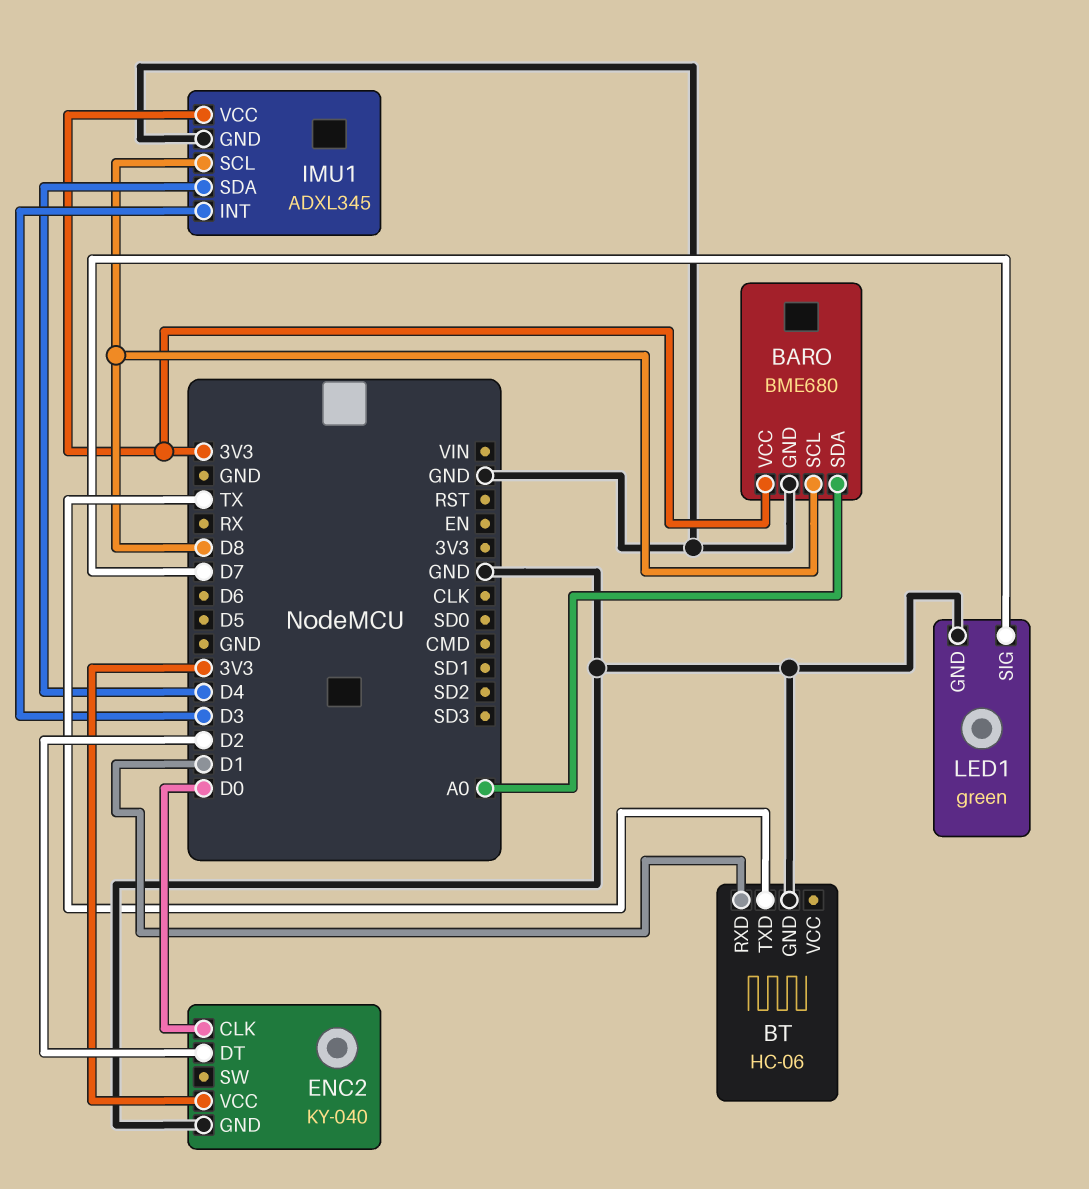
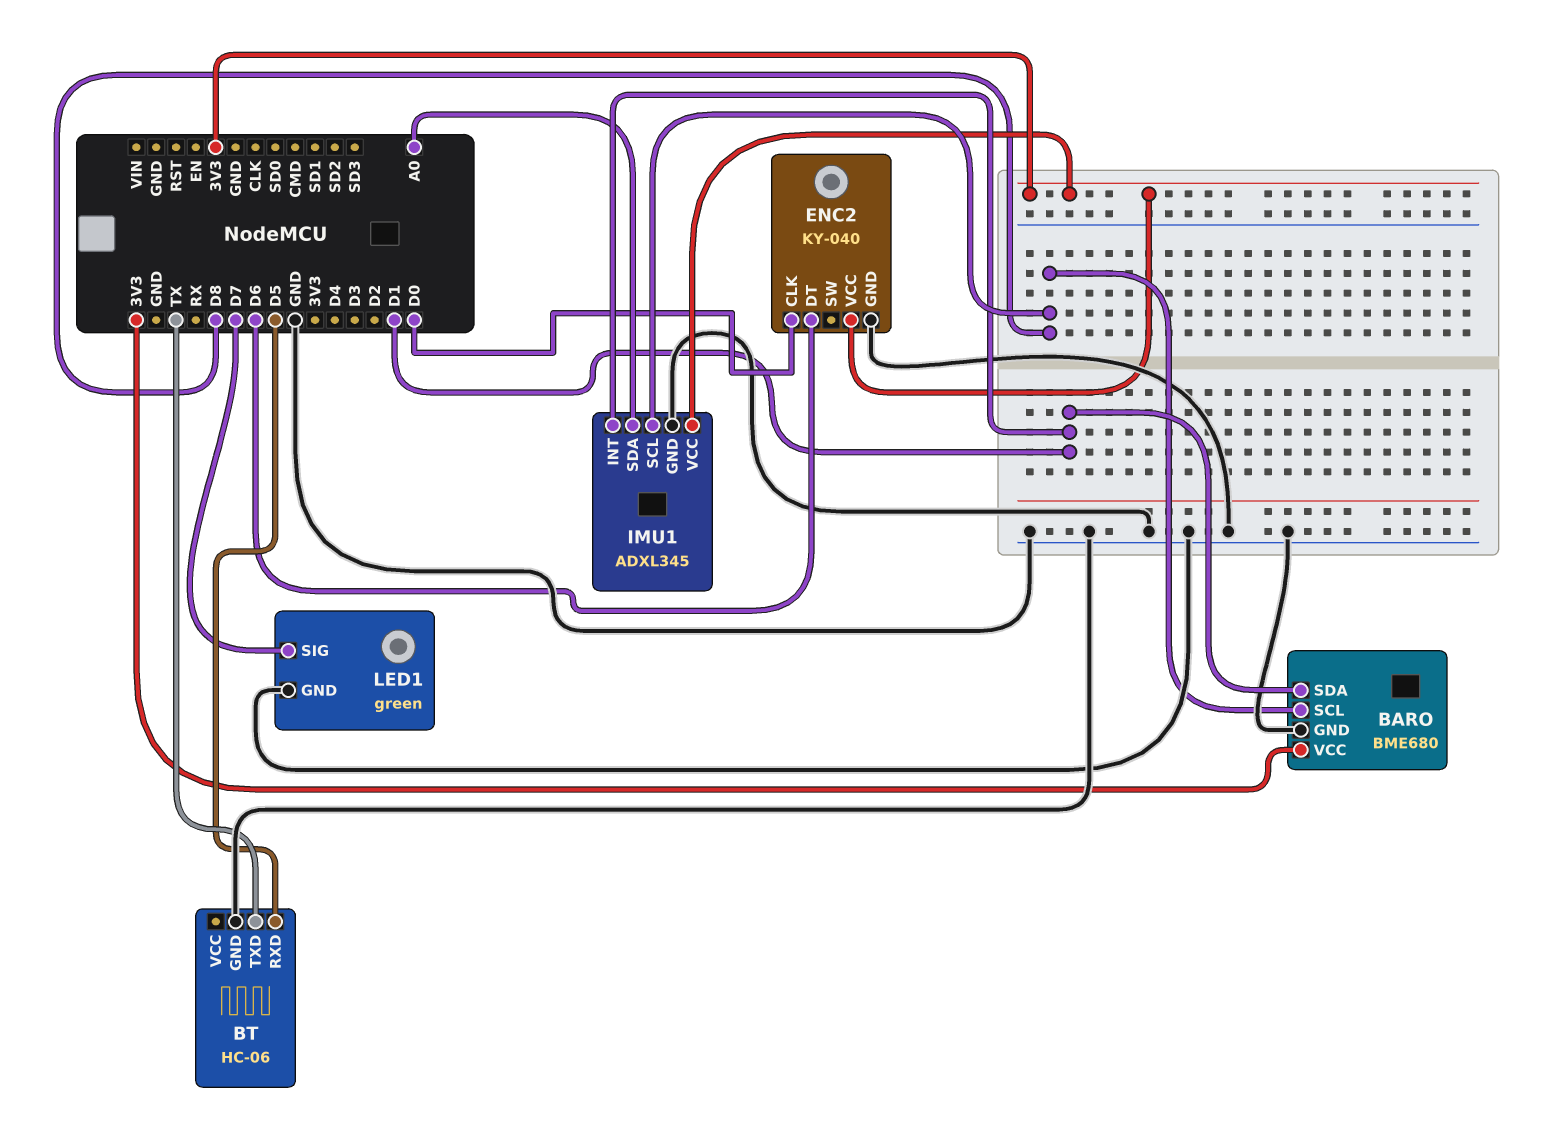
BARO pin SDA: A0 -> D1
BT pin RXD: D1 -> D5
ENC2 pin DT: D2 -> D6
IMU1 pin INT: D3 -> D1
IMU1 pin SDA: D4 -> A0

